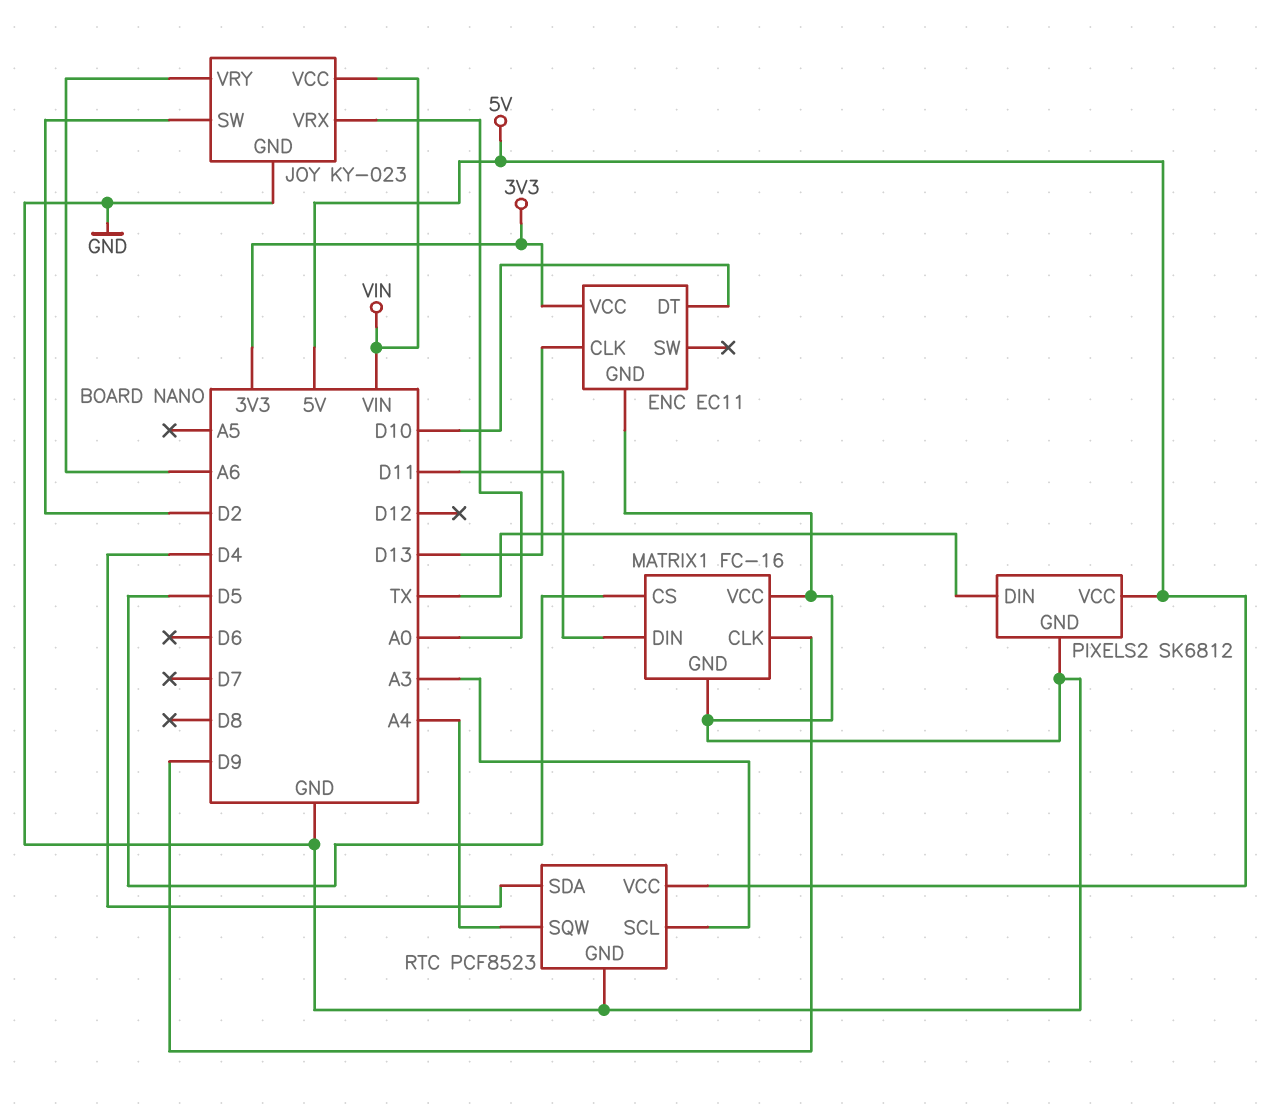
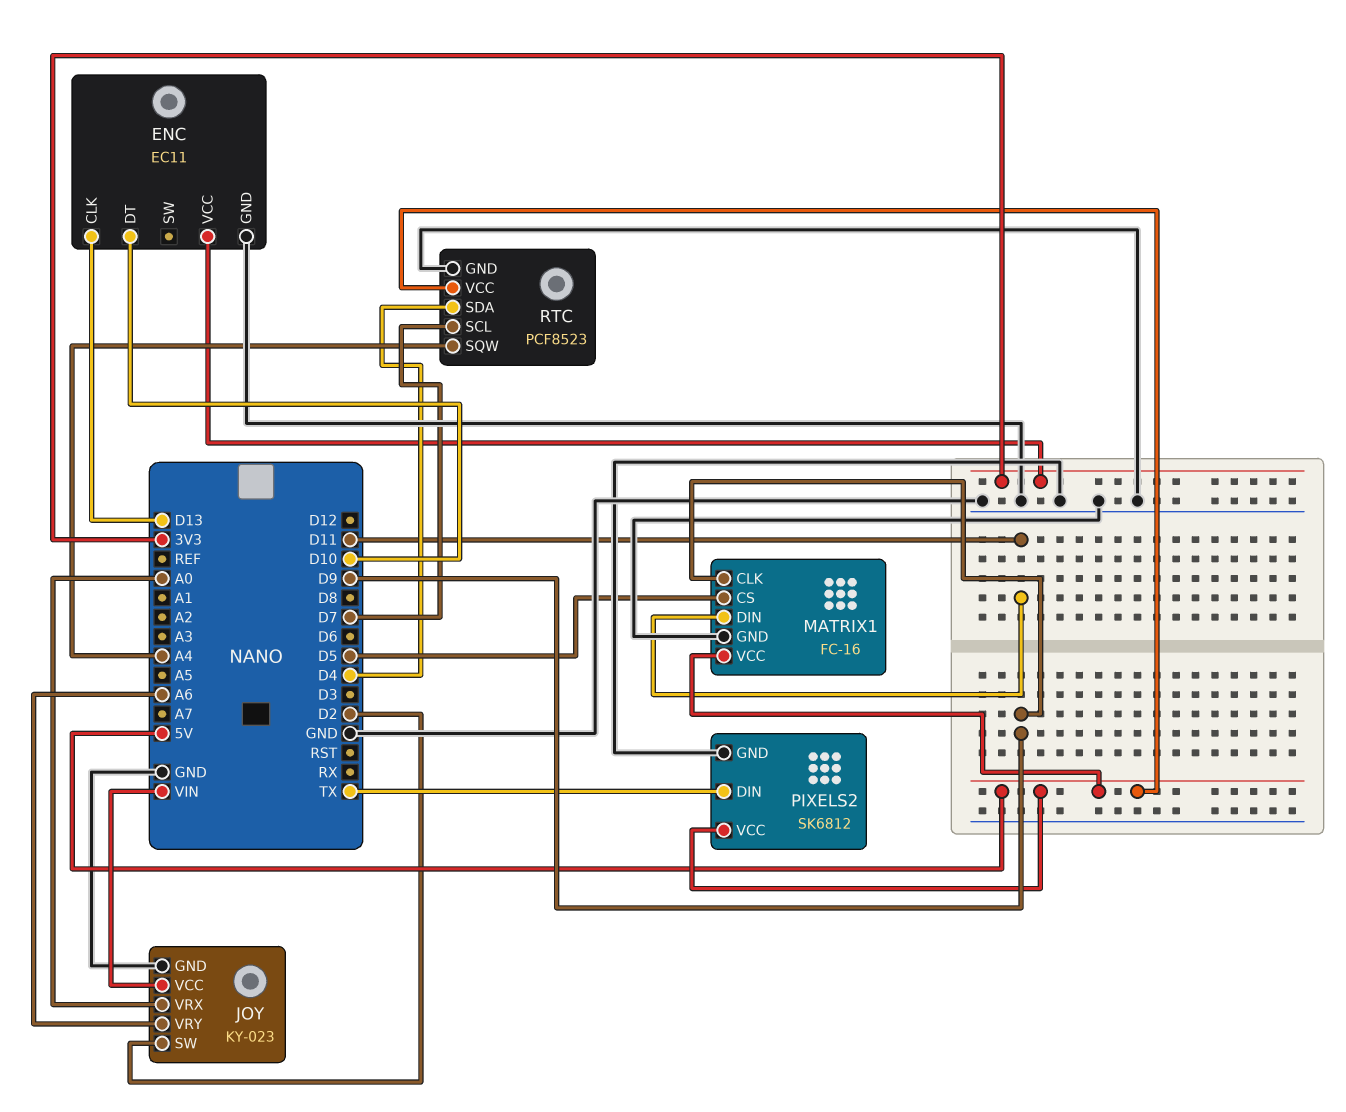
MATRIX1 pin VCC: GND -> 5V
RTC pin SCL: A3 -> D7

